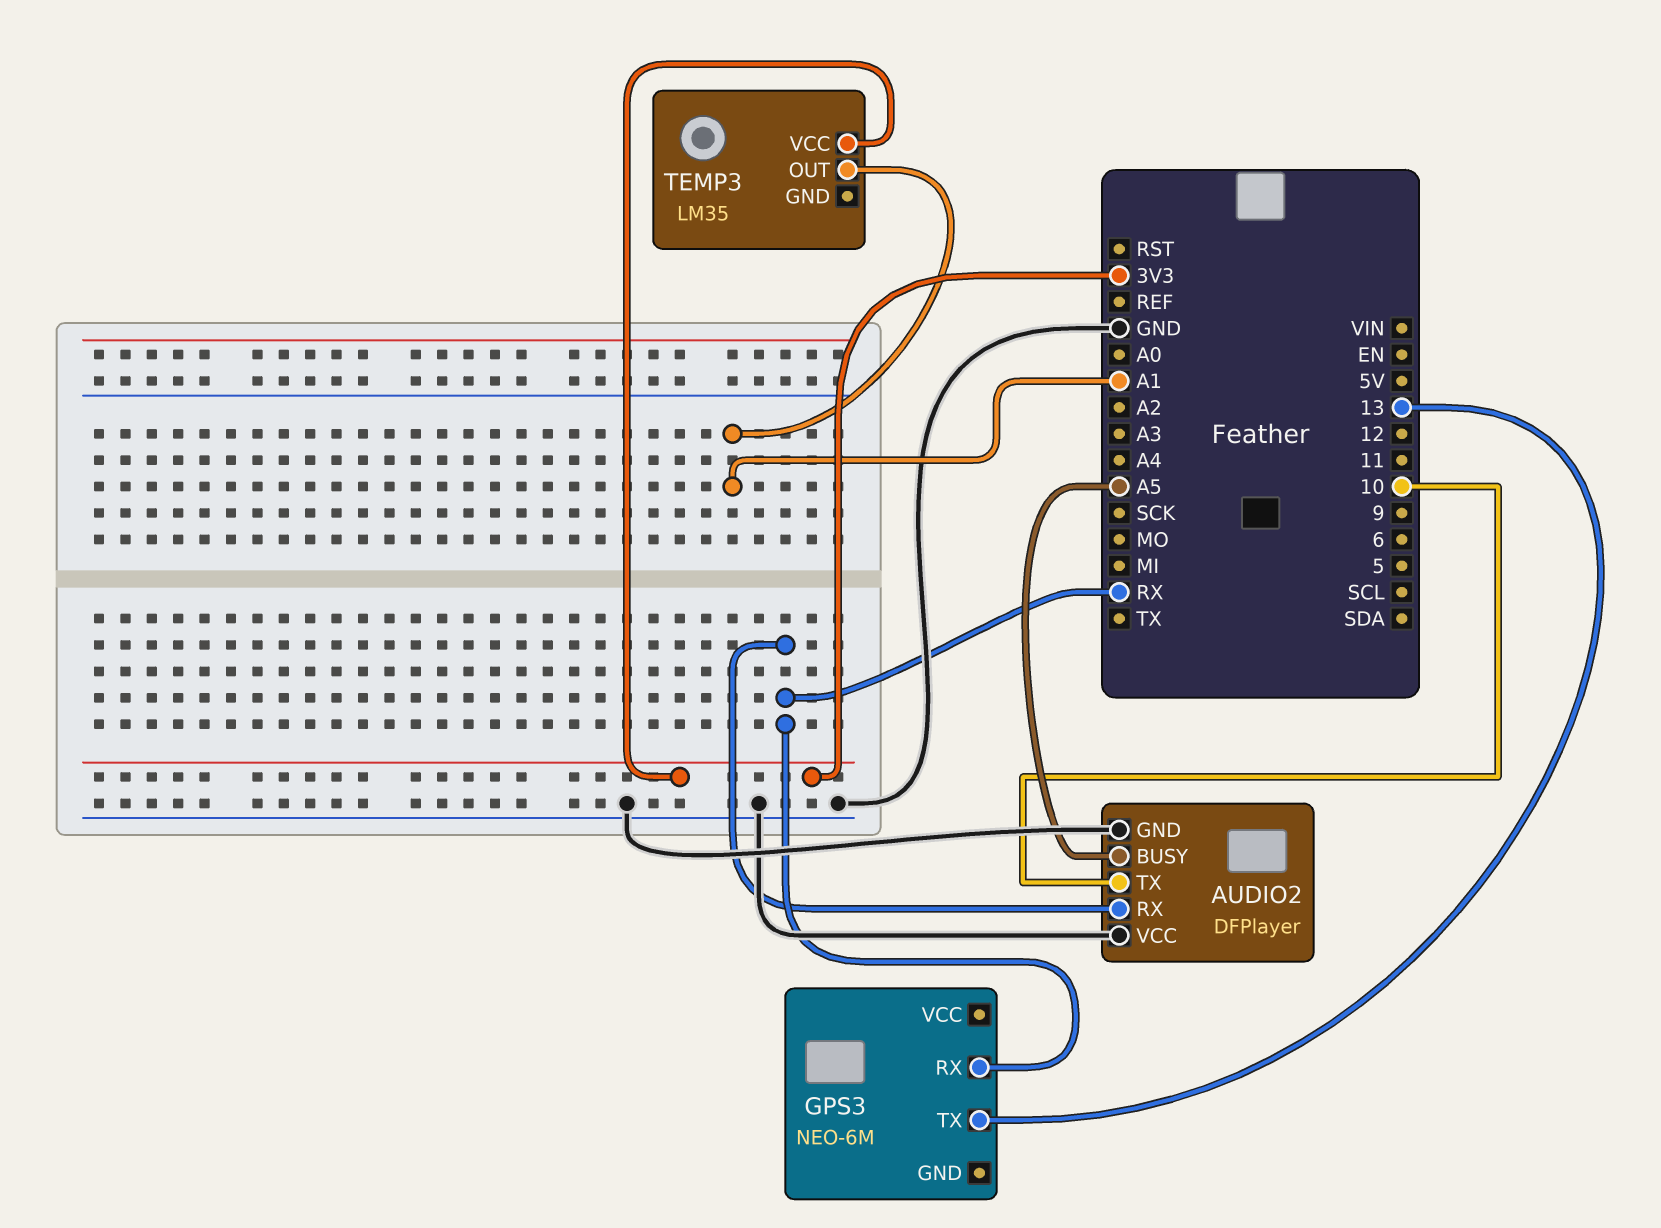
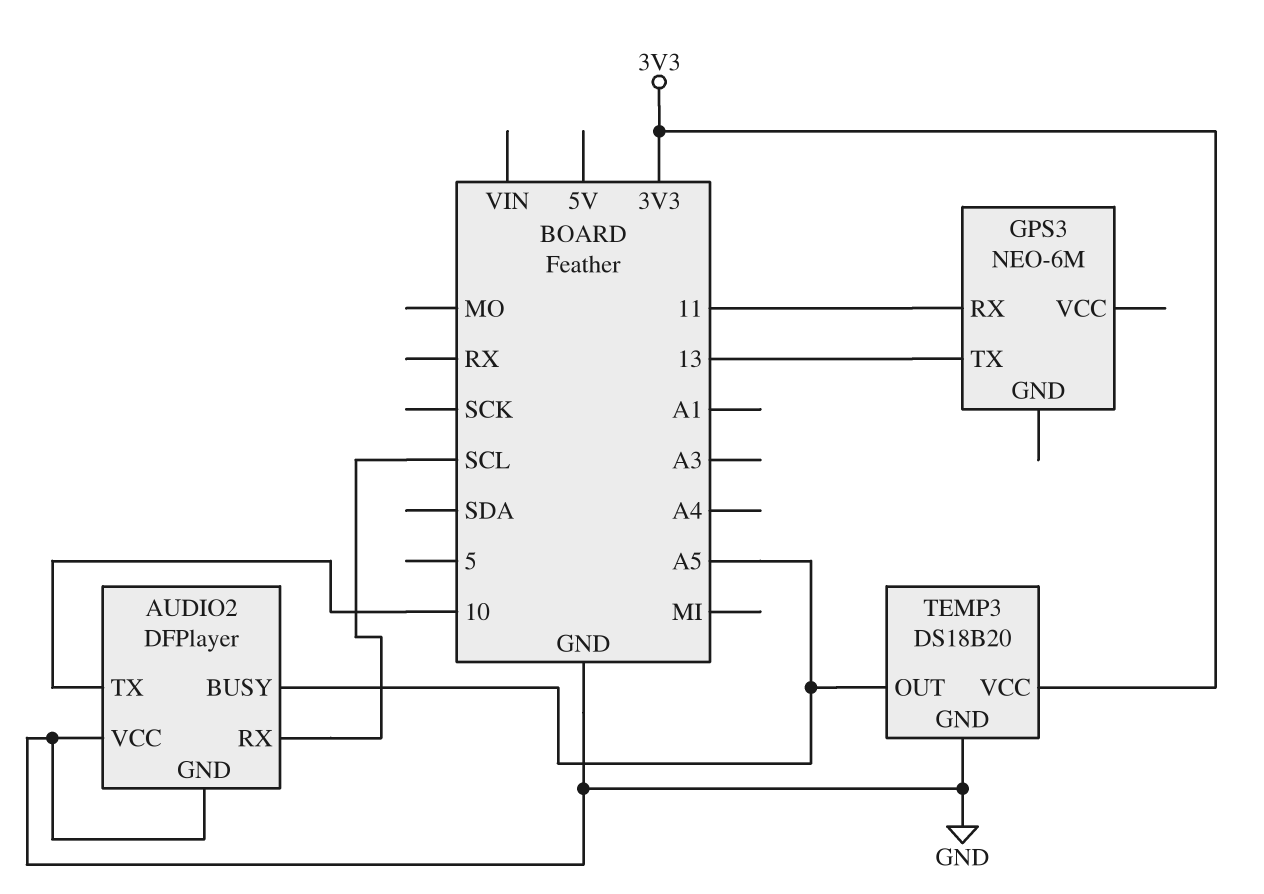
AUDIO2 pin RX: RX -> SCL
GPS3 pin RX: RX -> 11
TEMP3: LM35 -> DS18B20
TEMP3 pin GND: none -> GND
TEMP3 pin OUT: A1 -> A5

